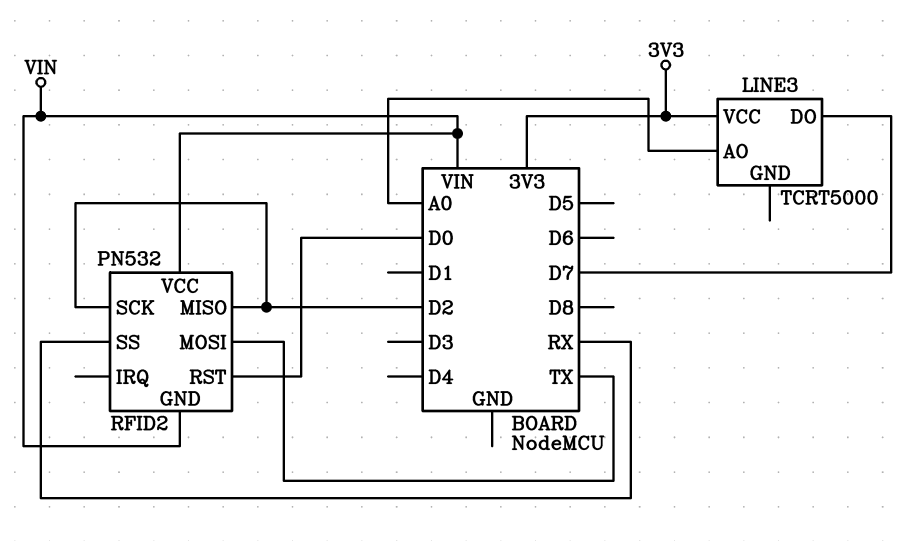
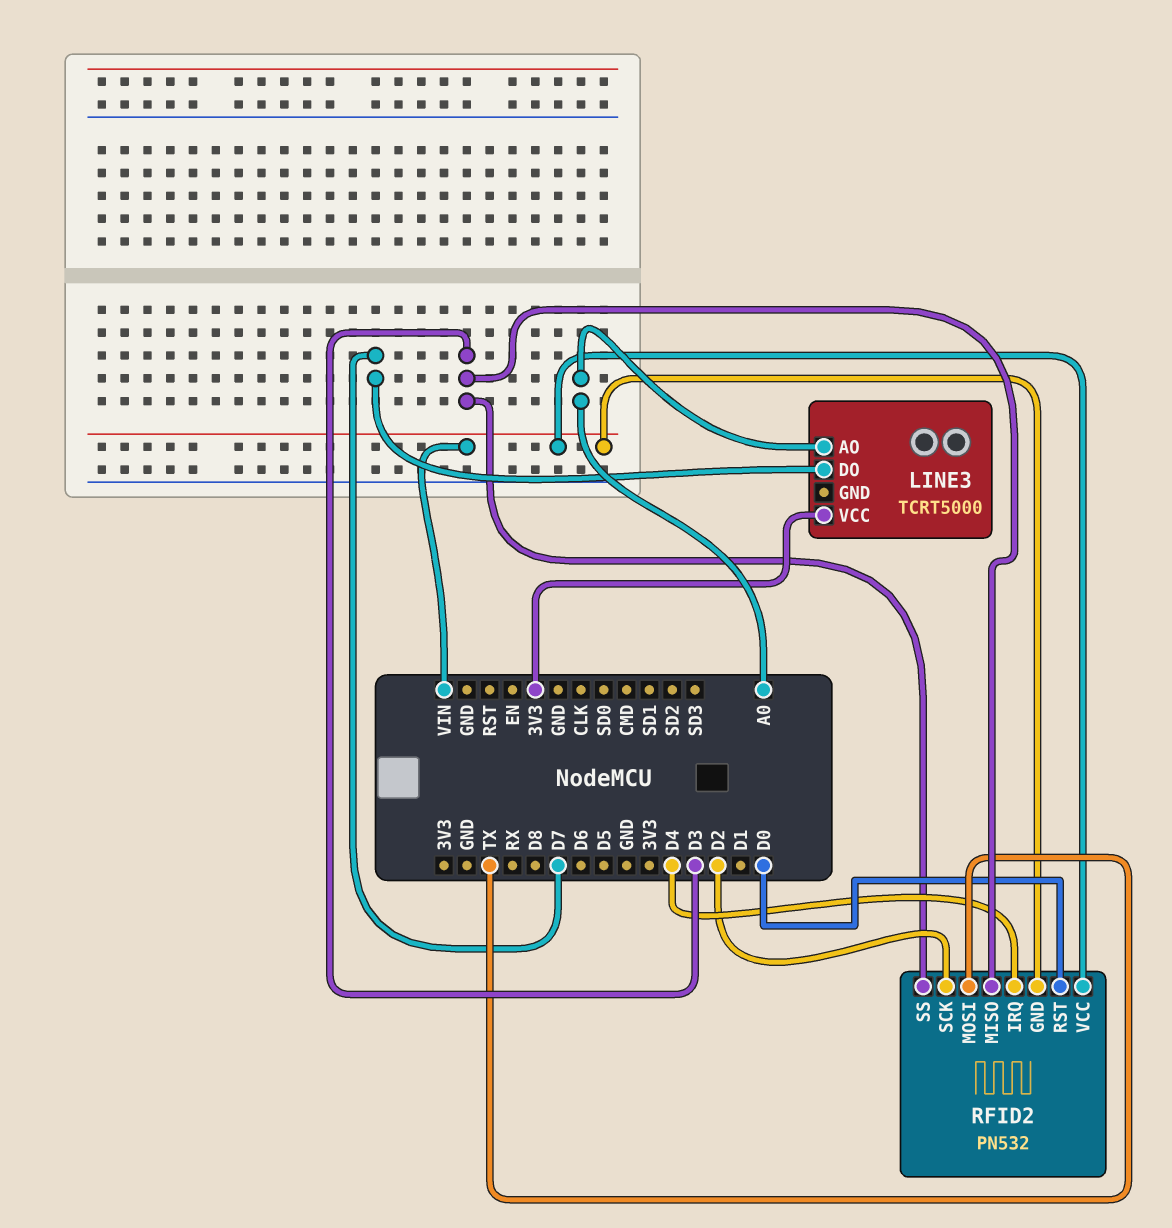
RFID2 pin IRQ: none -> D4
RFID2 pin MISO: D2 -> D3
RFID2 pin SS: RX -> D3

